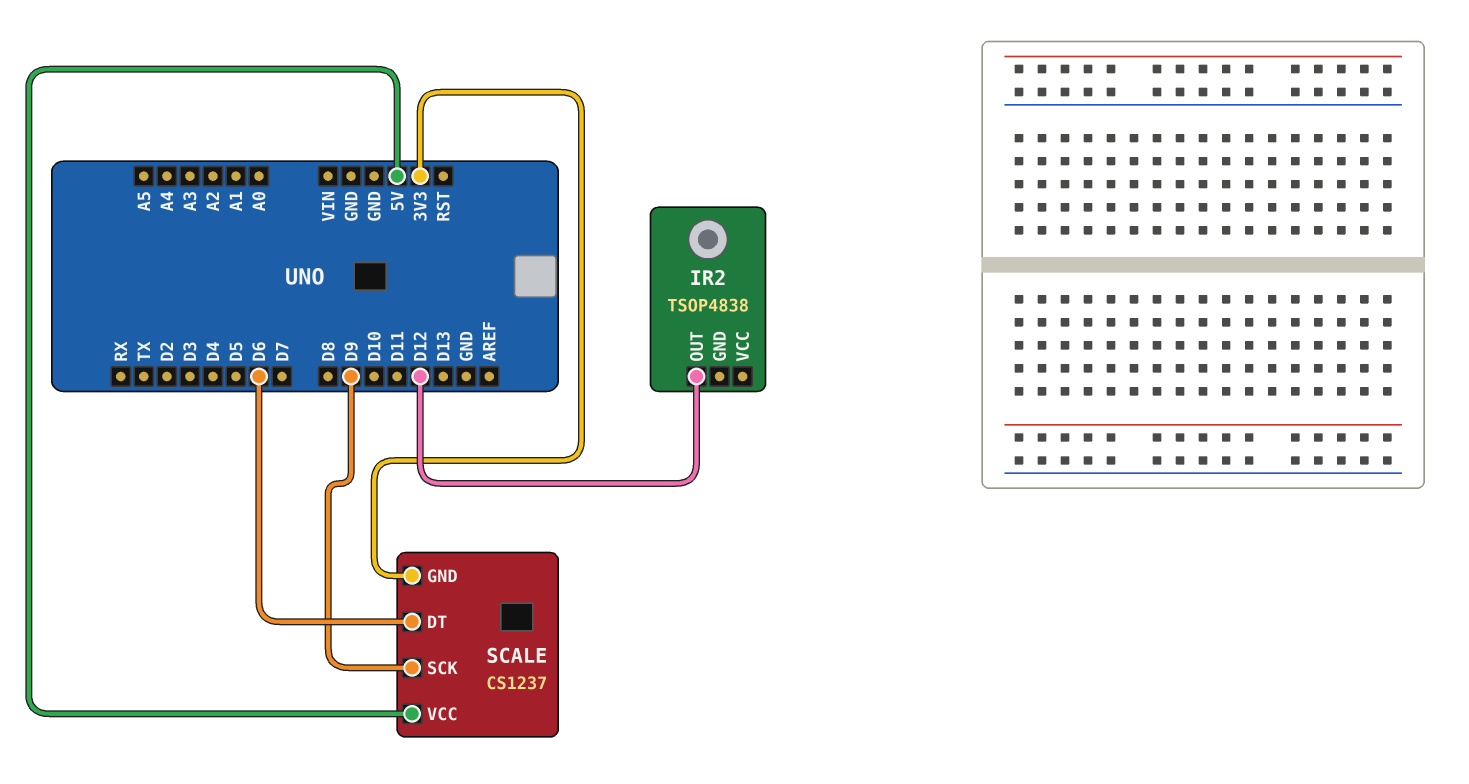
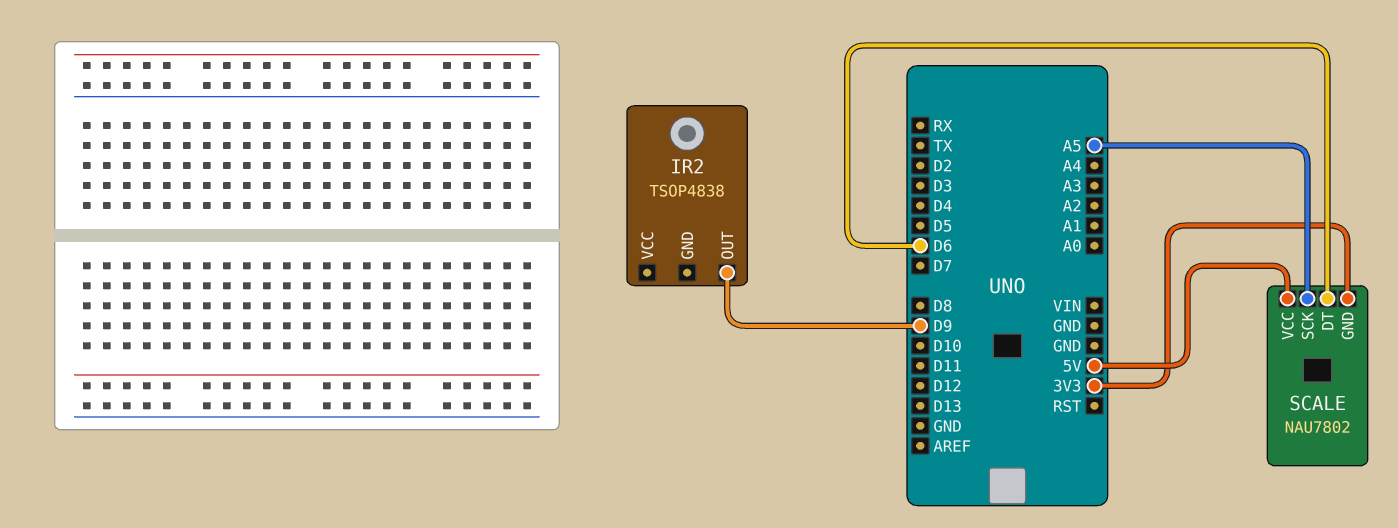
IR2 pin OUT: D12 -> D9
SCALE: CS1237 -> NAU7802
SCALE pin SCK: D9 -> A5

